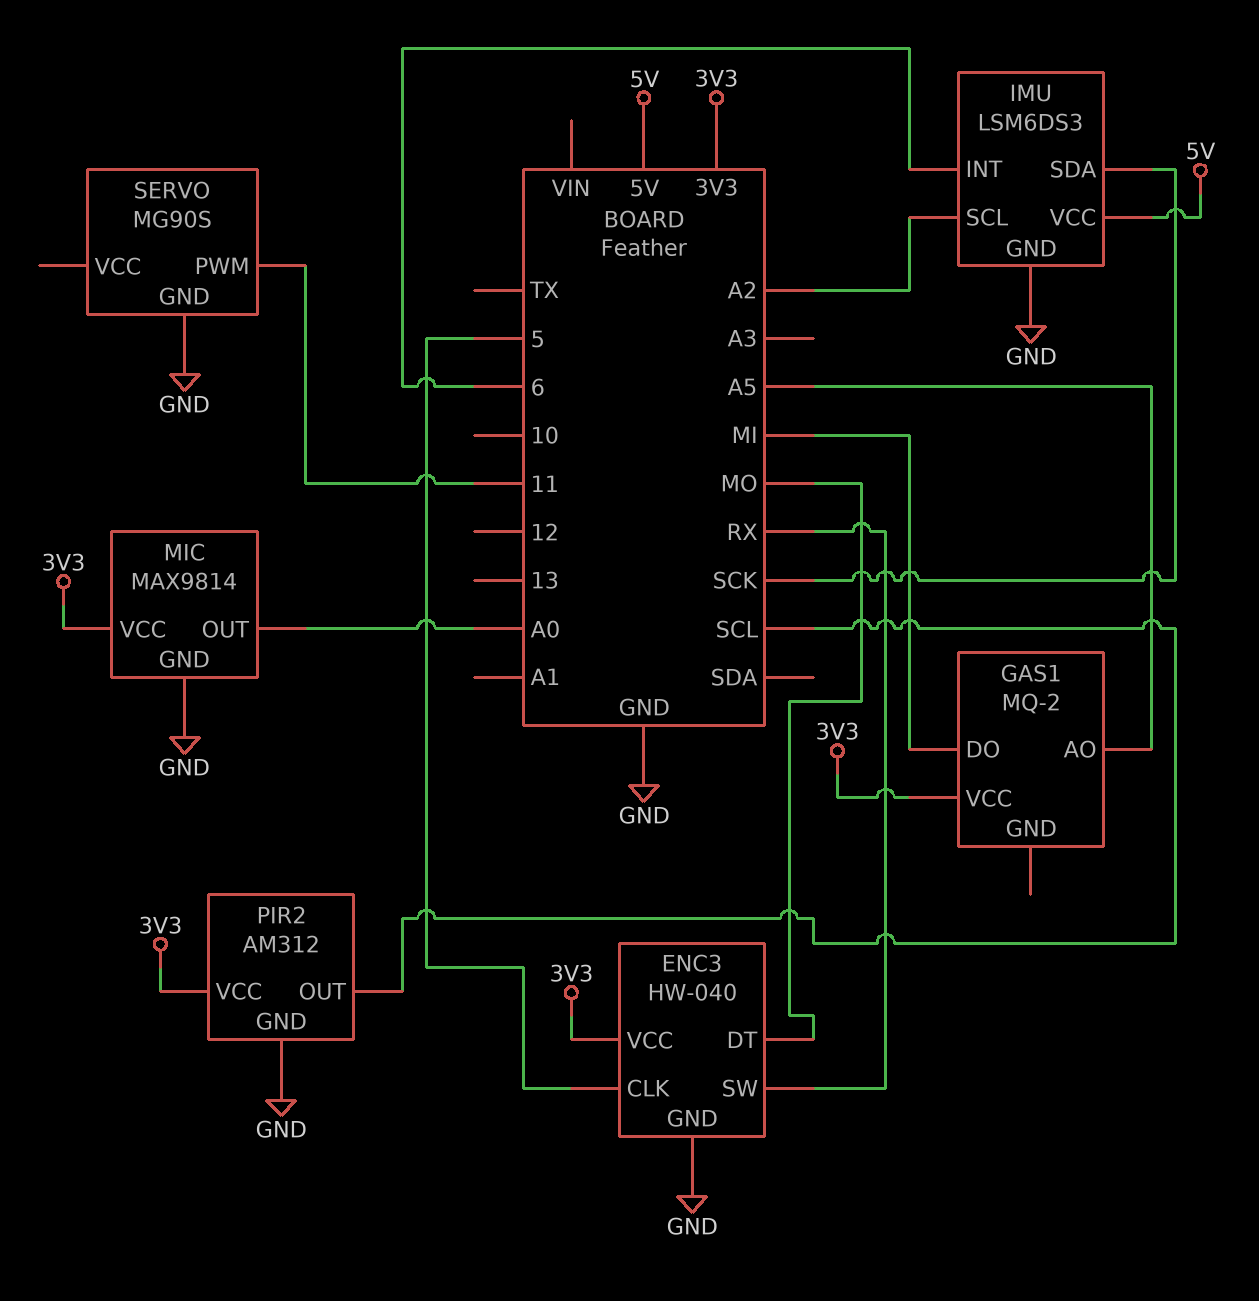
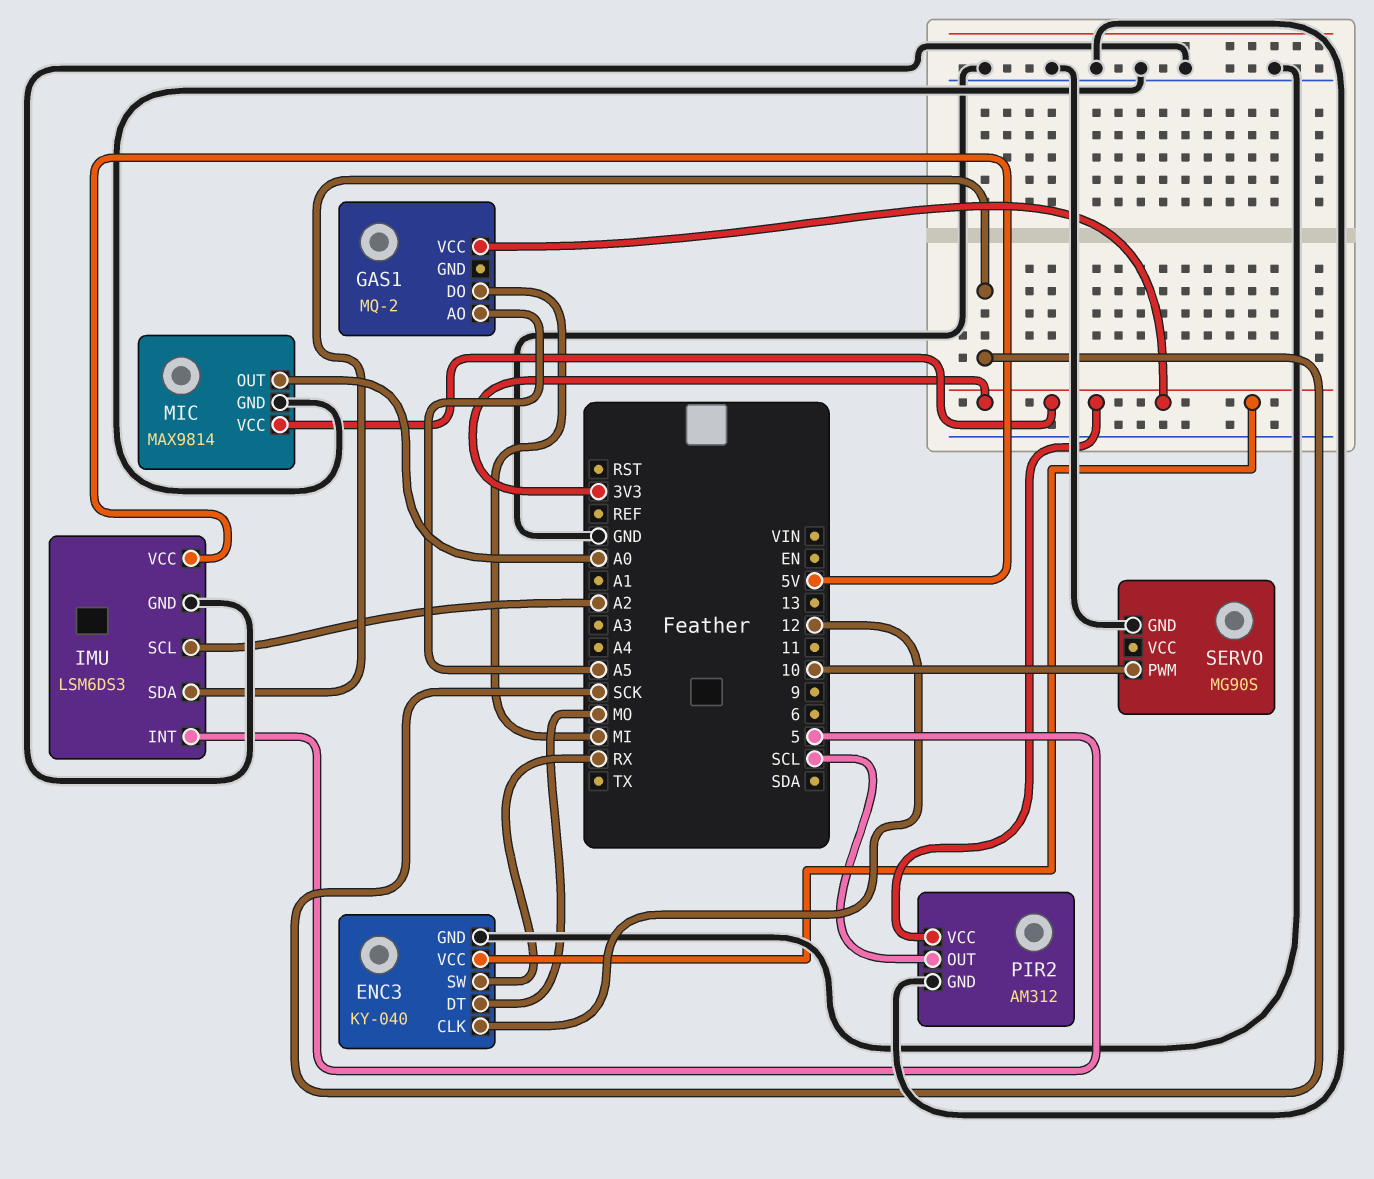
ENC3: HW-040 -> KY-040
ENC3 pin CLK: 5 -> 12
IMU pin INT: 6 -> 5
SERVO pin PWM: 11 -> 10

